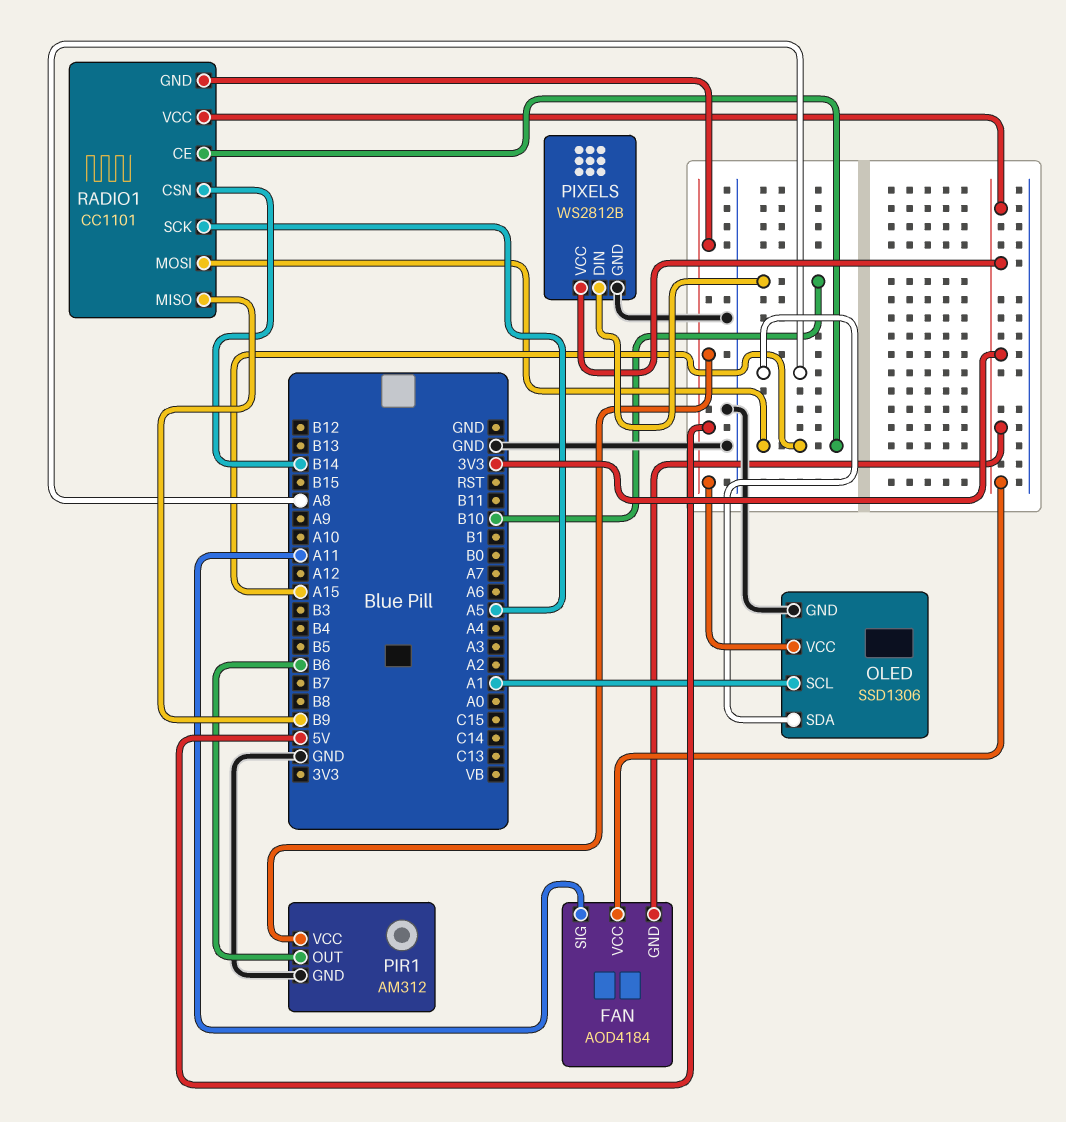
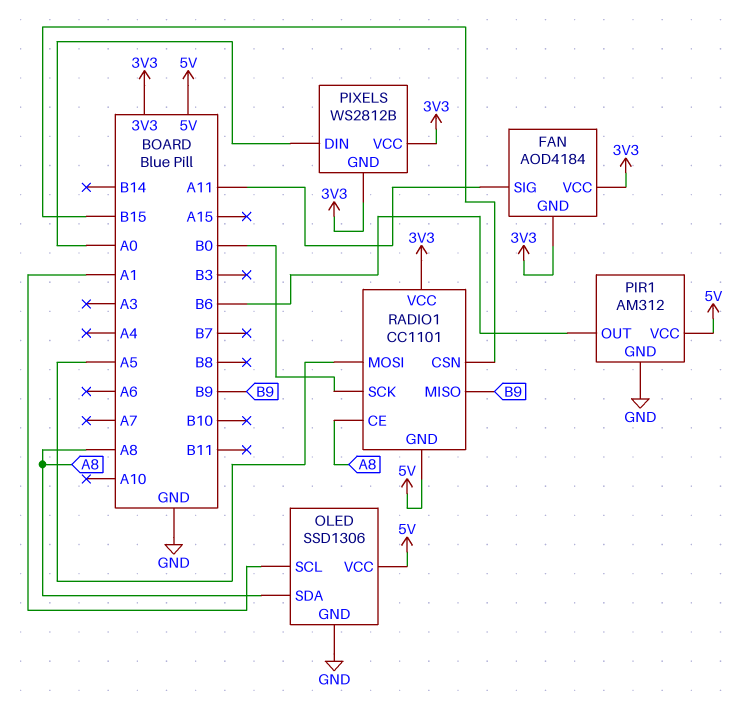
PIXELS pin DIN: B10 -> A0
PIXELS pin GND: GND -> 3V3
RADIO1 pin CE: A15 -> A8
RADIO1 pin CSN: B14 -> B15
RADIO1 pin MOSI: A15 -> A5
RADIO1 pin SCK: A5 -> B0

